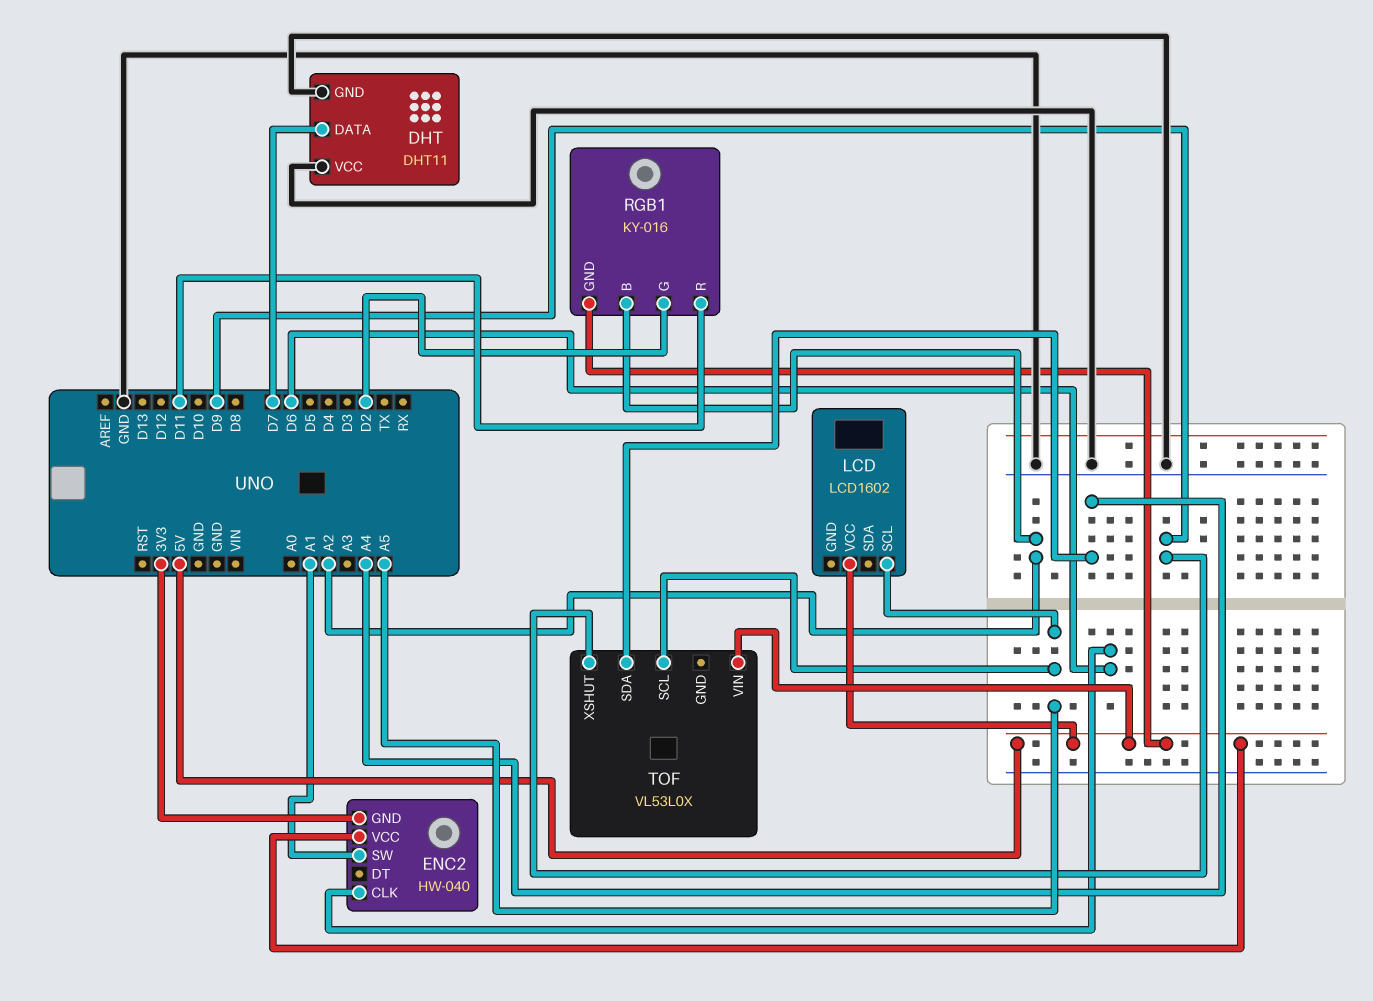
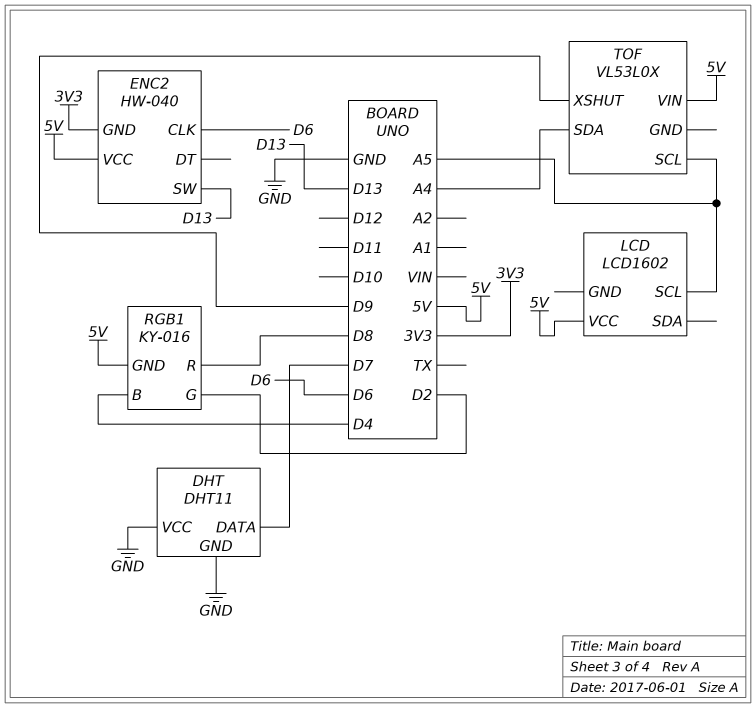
ENC2 pin SW: A1 -> D13
RGB1 pin B: A2 -> D4
RGB1 pin R: D11 -> D8

